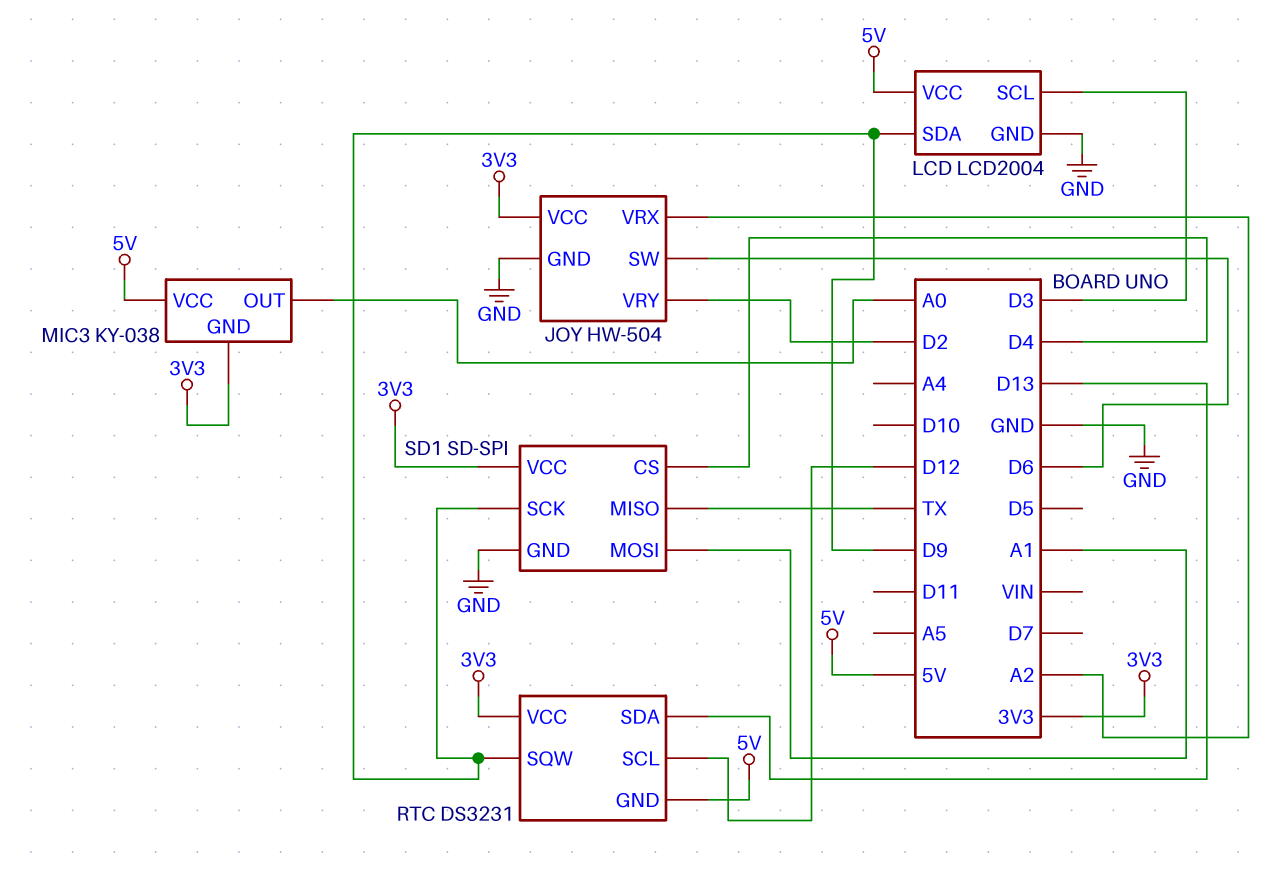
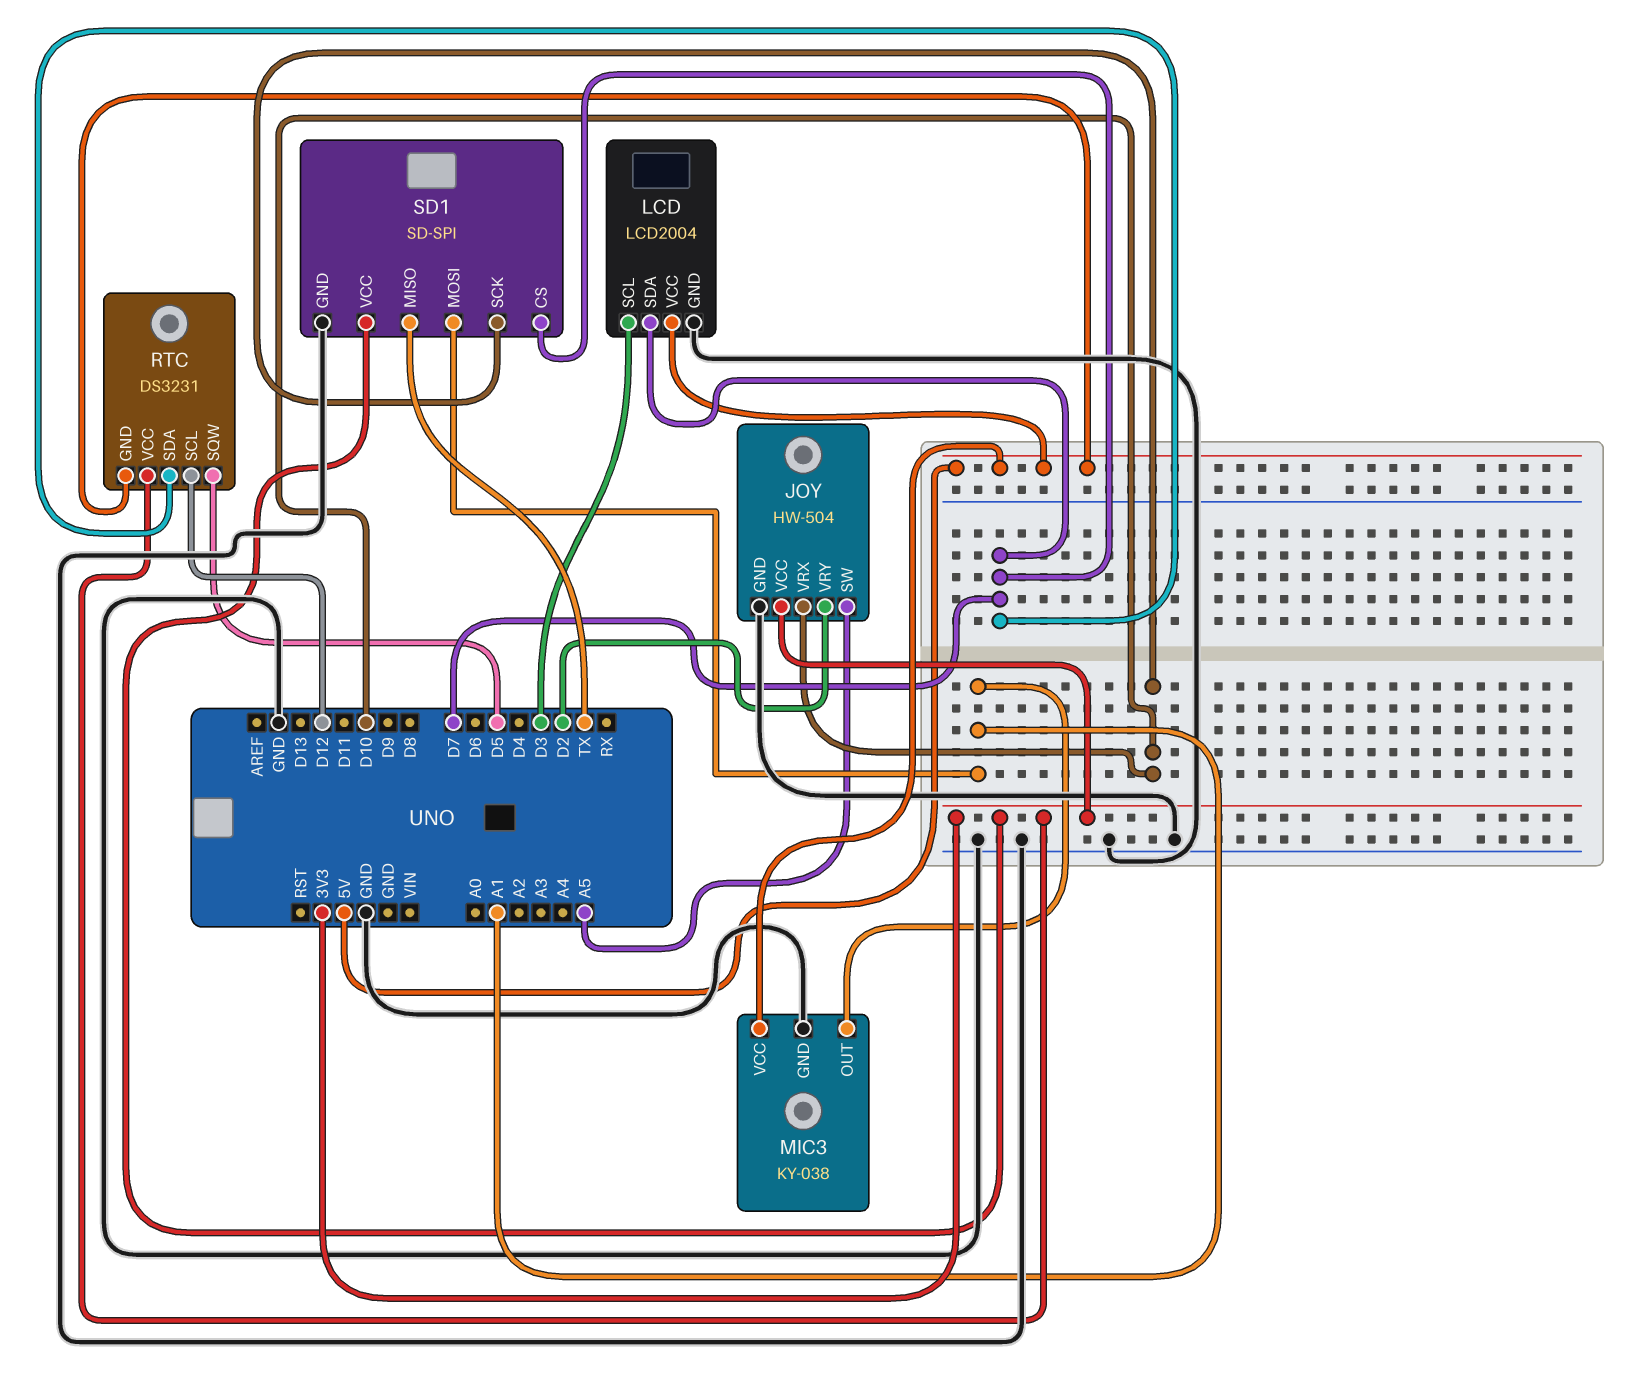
JOY pin SW: D6 -> A5
JOY pin VRX: A2 -> D10
LCD pin SDA: D9 -> D7
MIC3 pin GND: 3V3 -> GND
MIC3 pin OUT: A0 -> A1
RTC pin SDA: D13 -> D7
RTC pin SQW: D9 -> D5
SD1 pin CS: D4 -> D7
SD1 pin SCK: D9 -> D10

